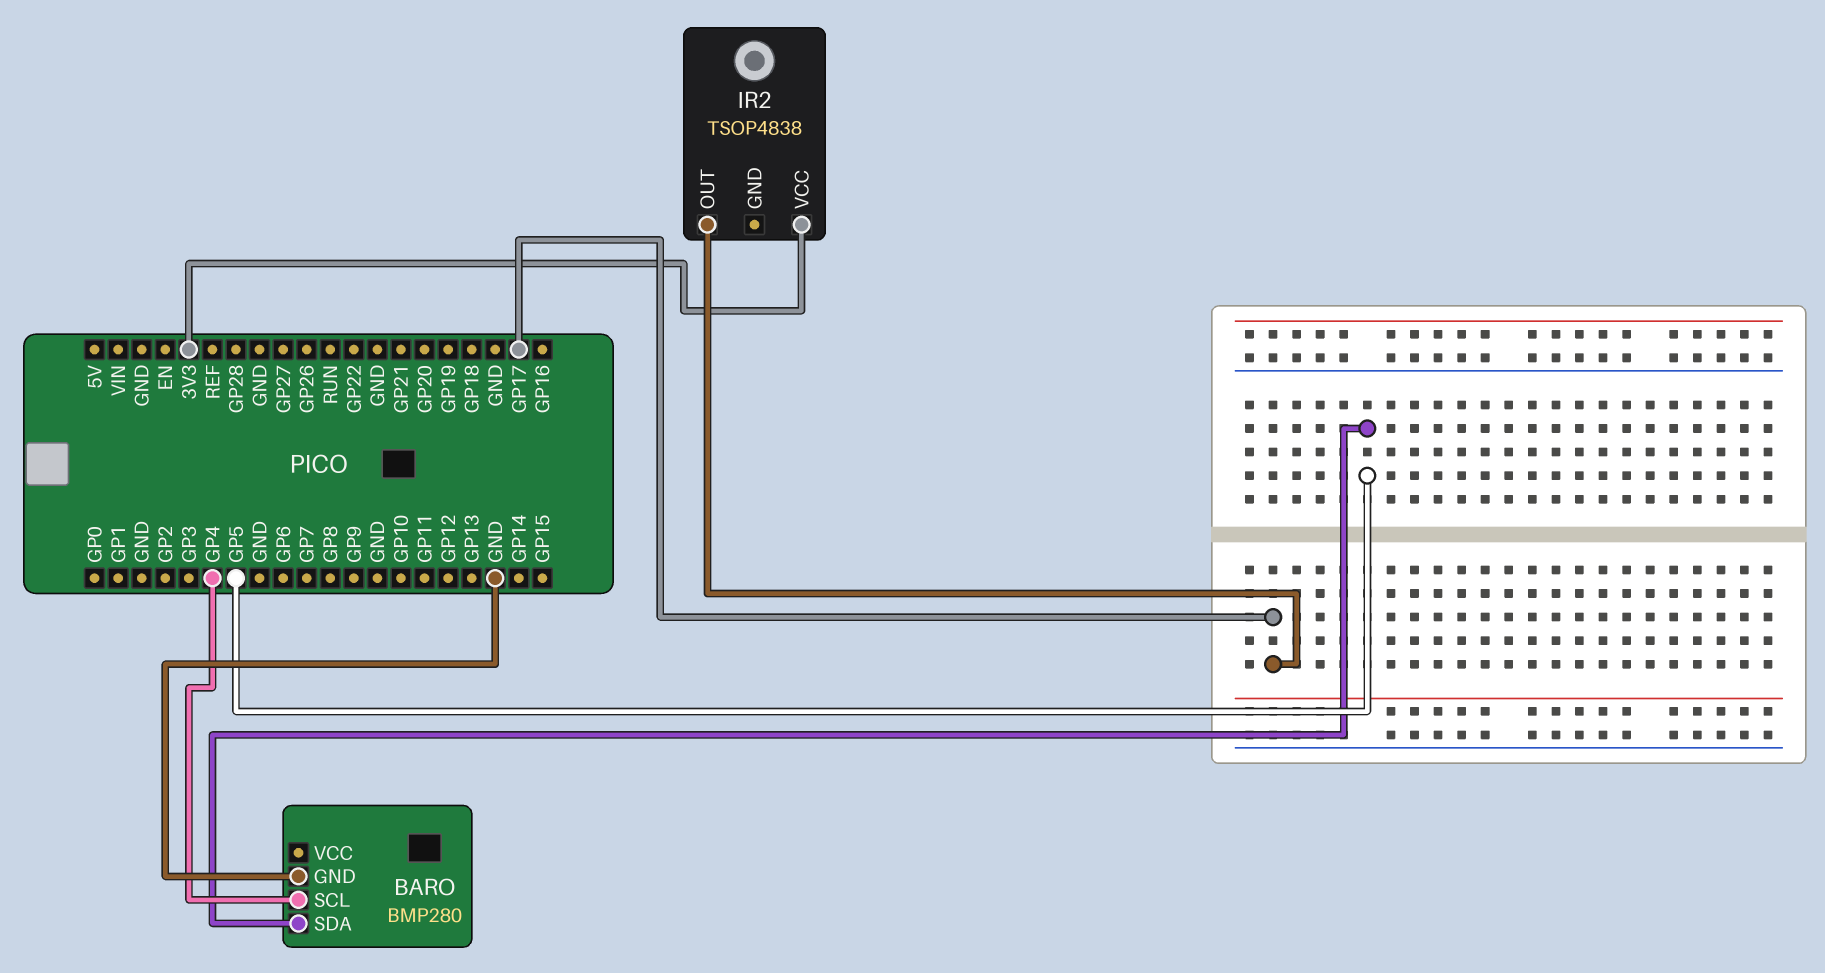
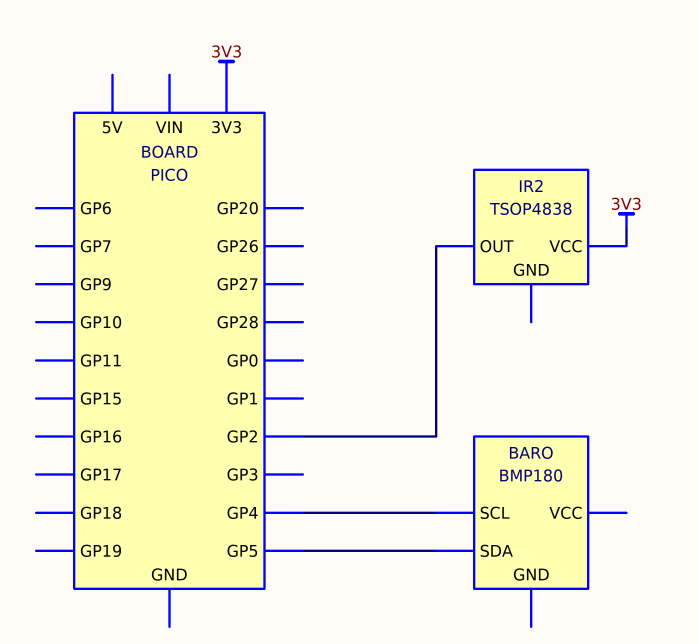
BARO: BMP280 -> BMP180
BARO pin GND: GND -> none
IR2 pin OUT: GP17 -> GP2

